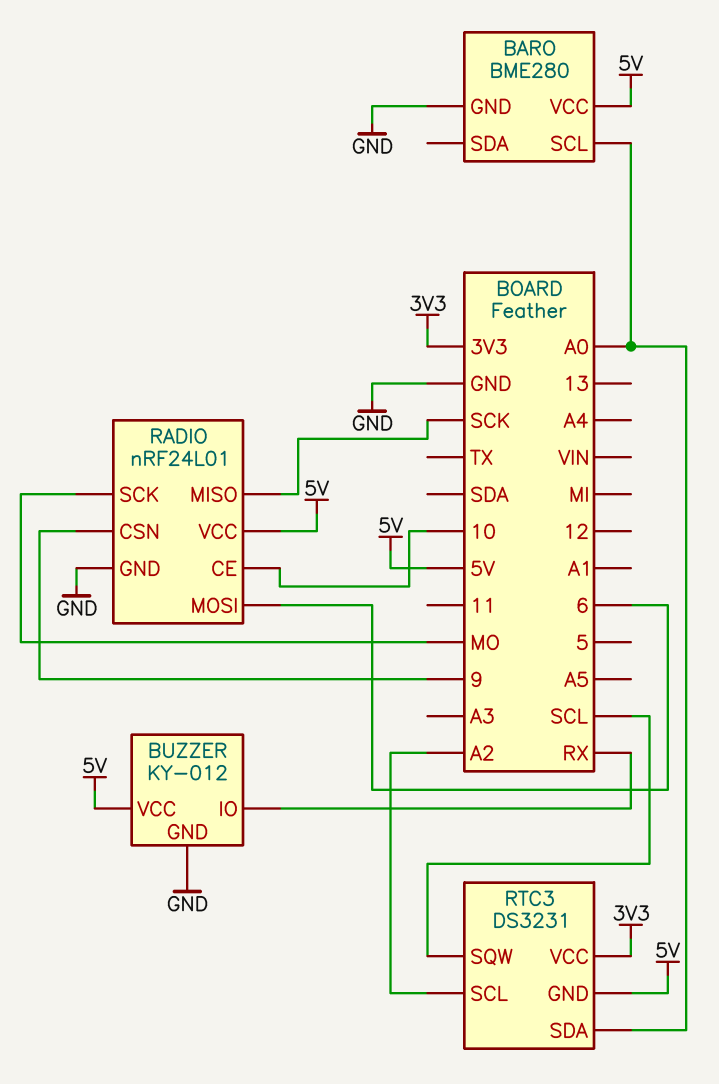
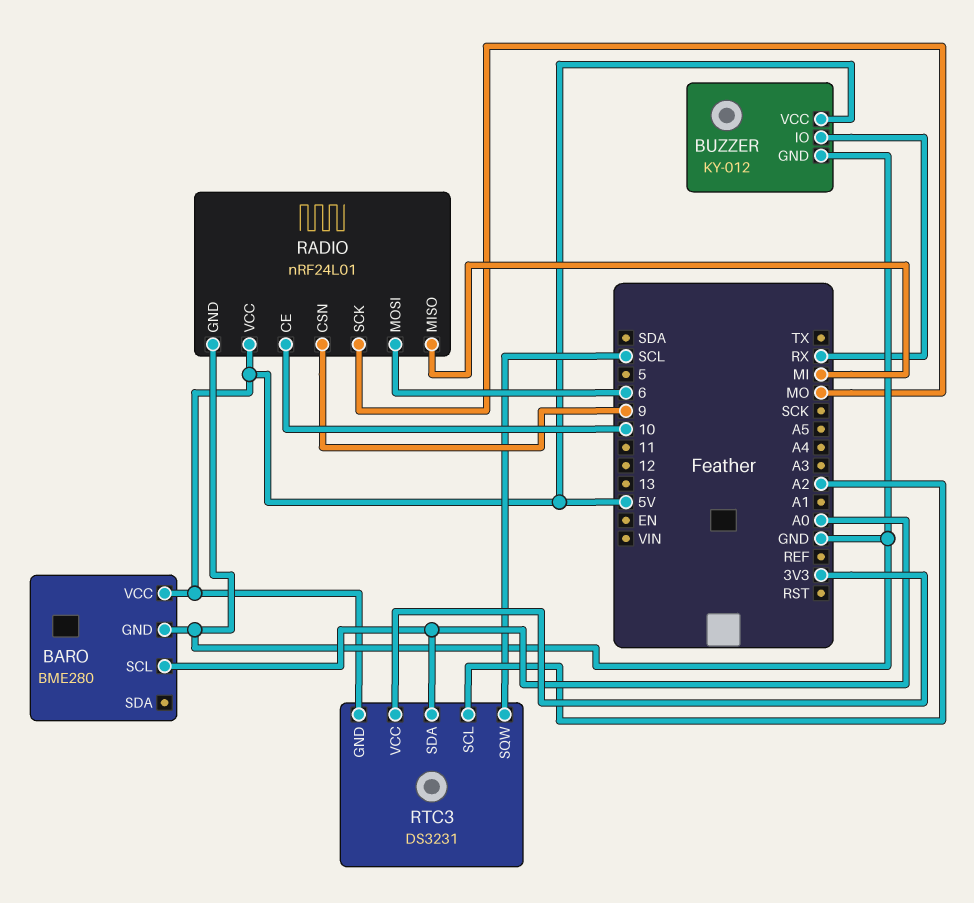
RADIO pin MISO: SCK -> MI

